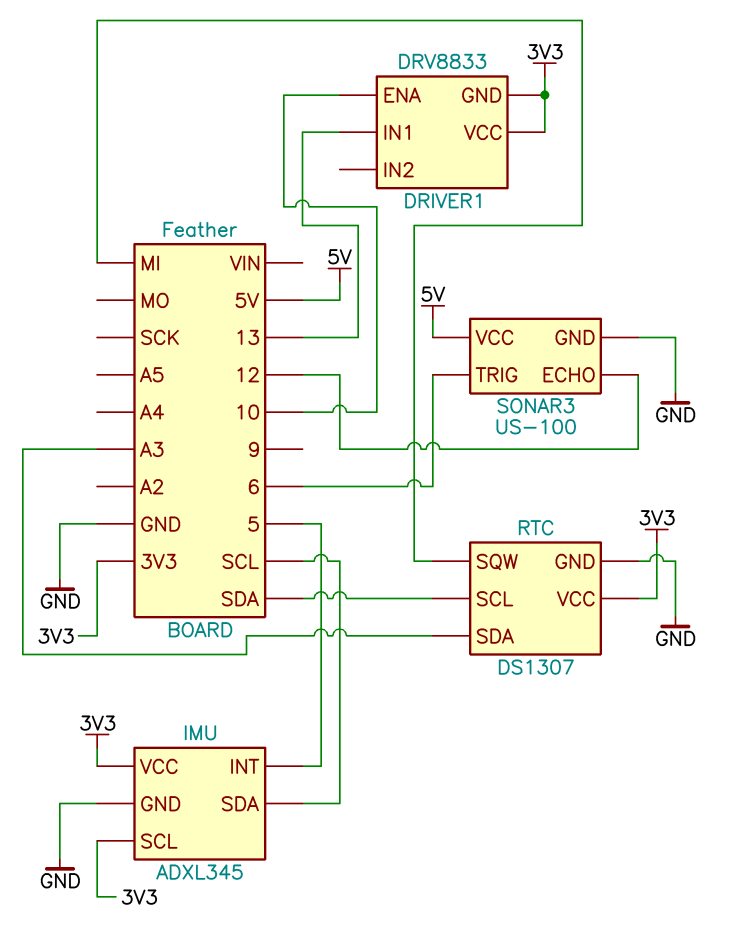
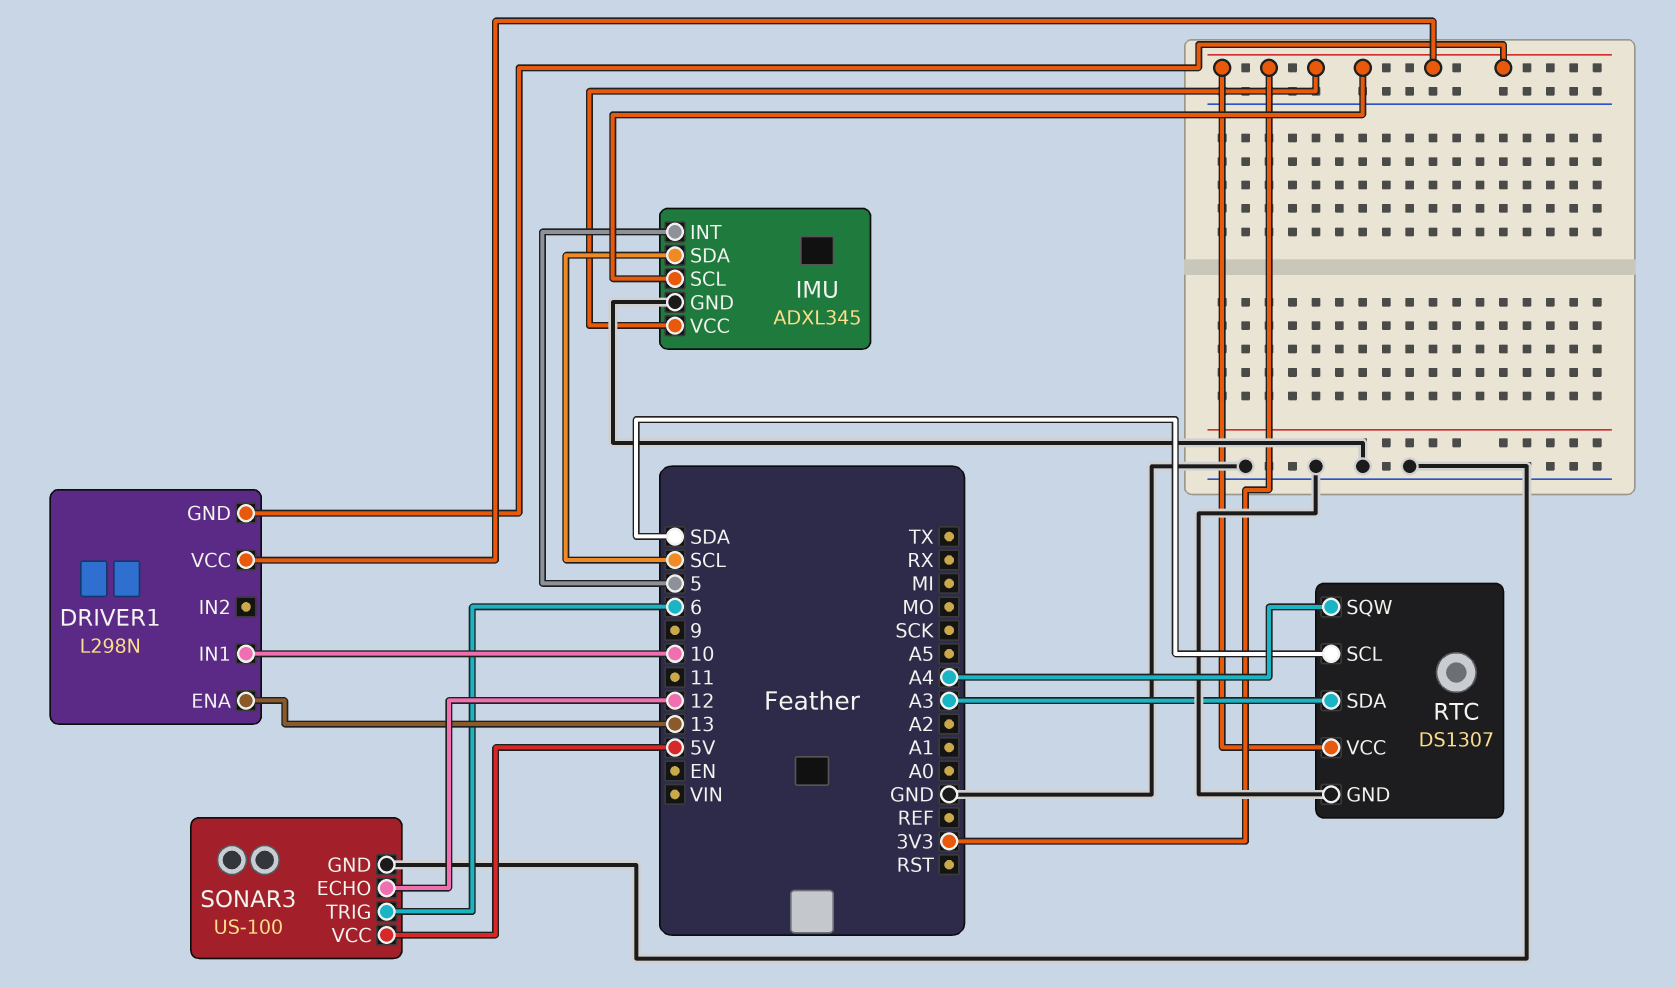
DRIVER1: DRV8833 -> L298N
DRIVER1 pin ENA: 10 -> 13
DRIVER1 pin IN1: 13 -> 10
RTC pin SQW: MI -> A4

